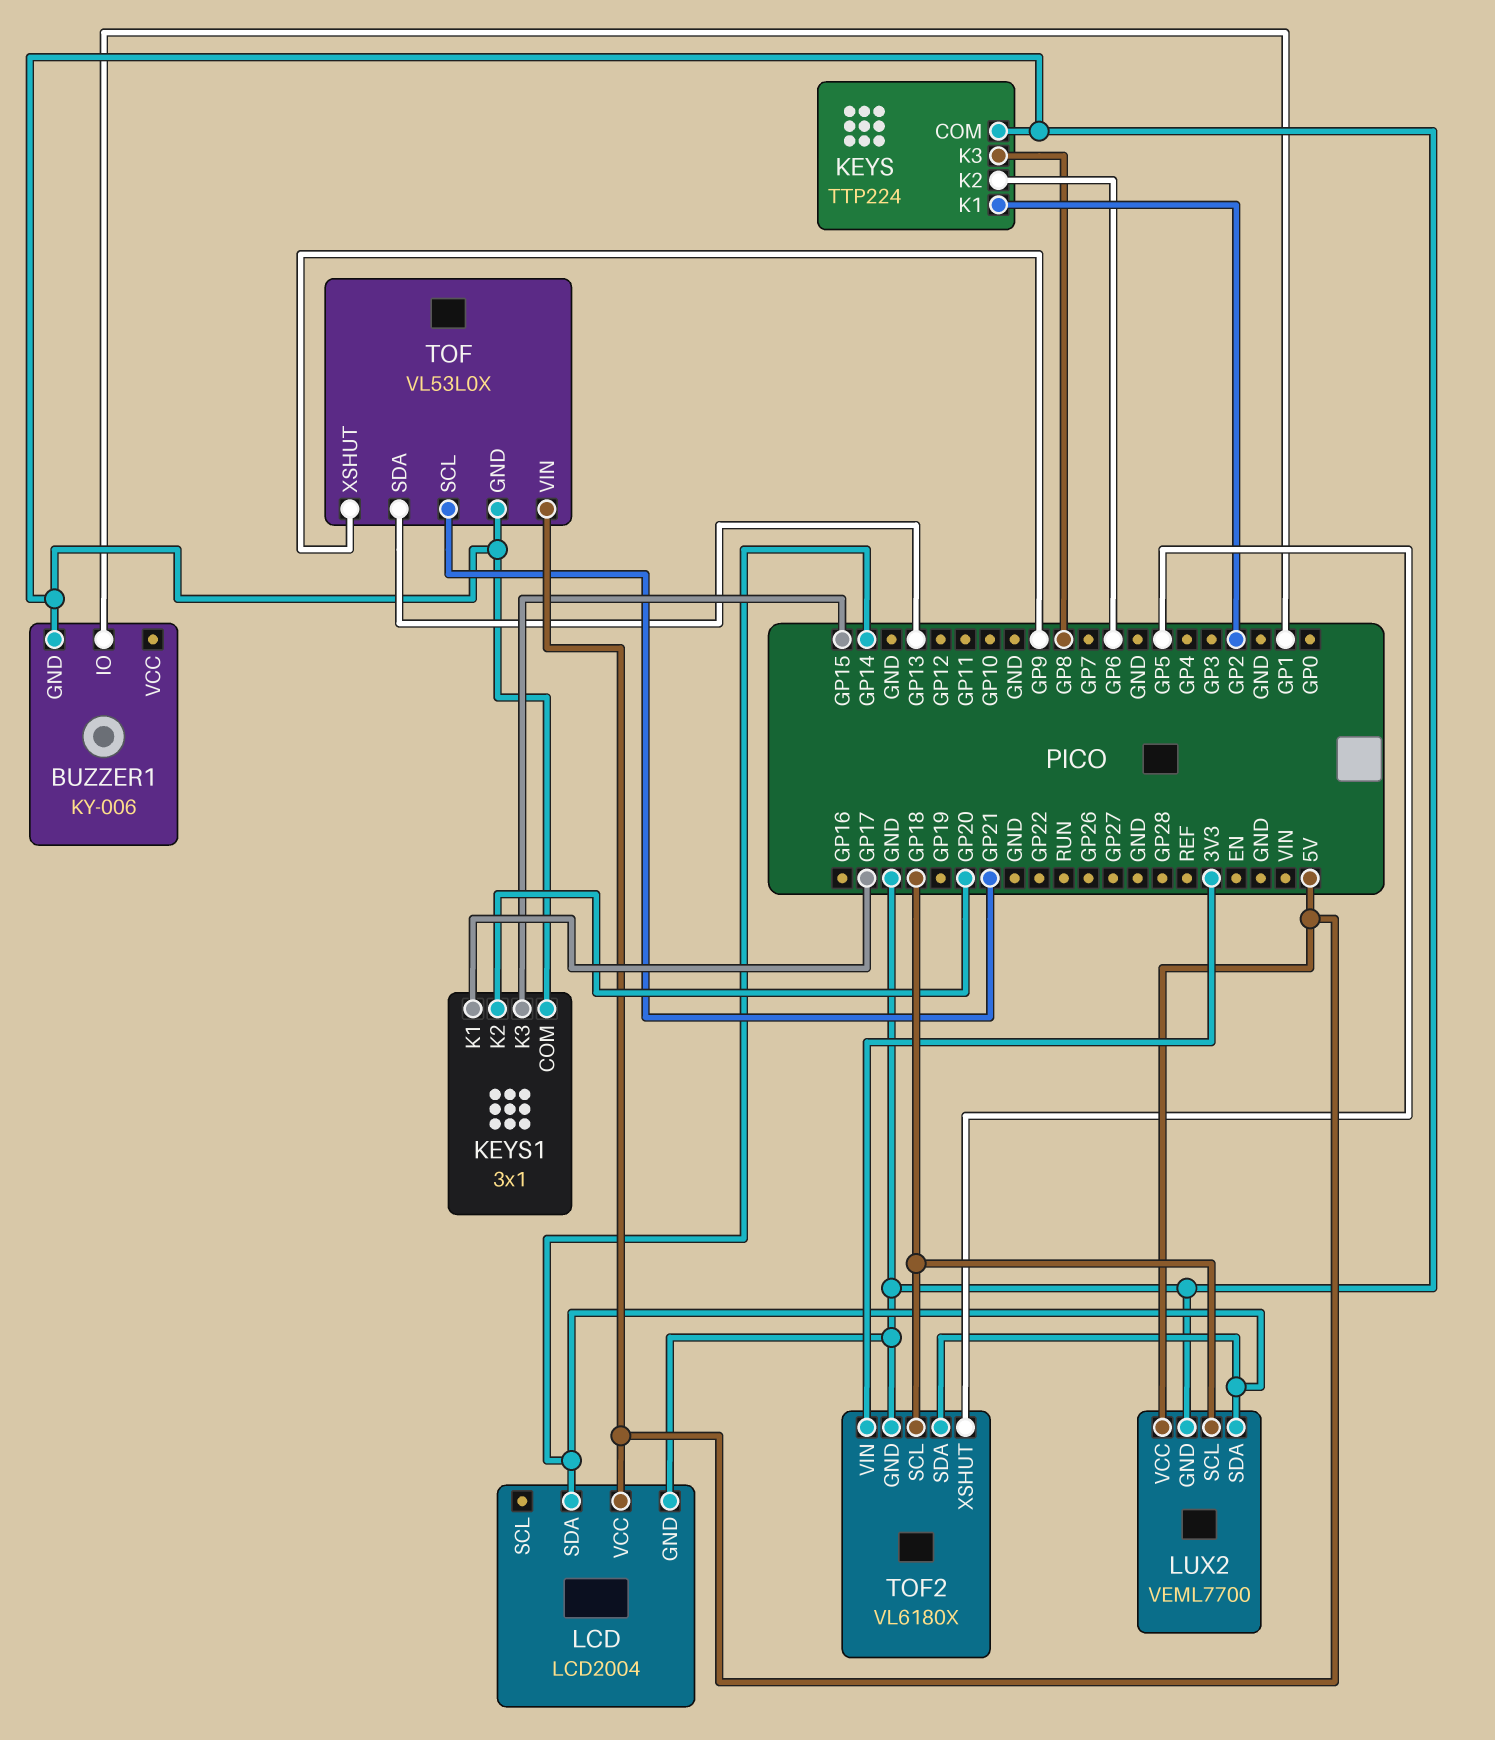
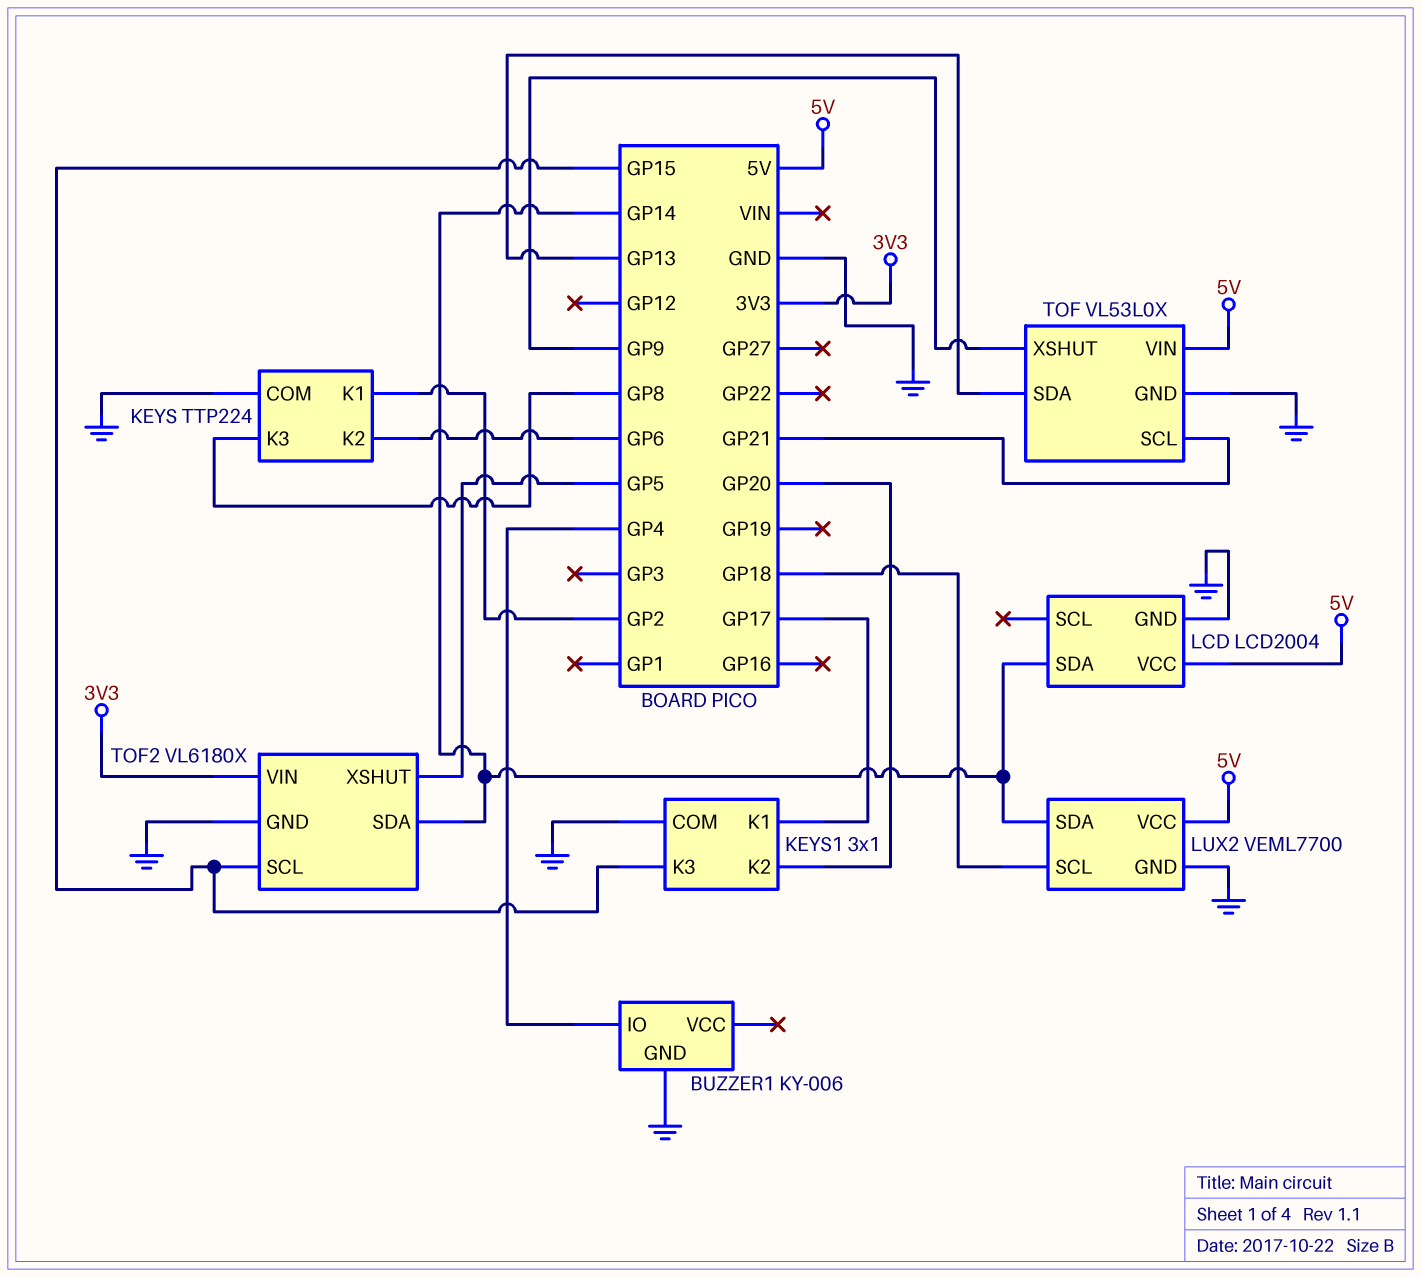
BUZZER1 pin IO: GP1 -> GP4
TOF2 pin SCL: GP18 -> GP15

